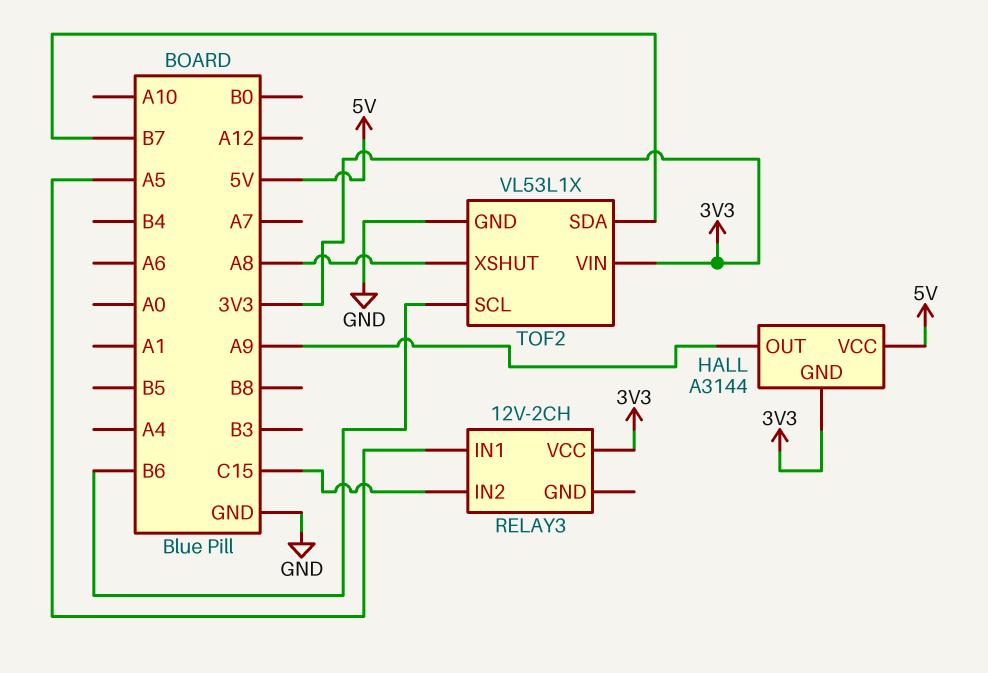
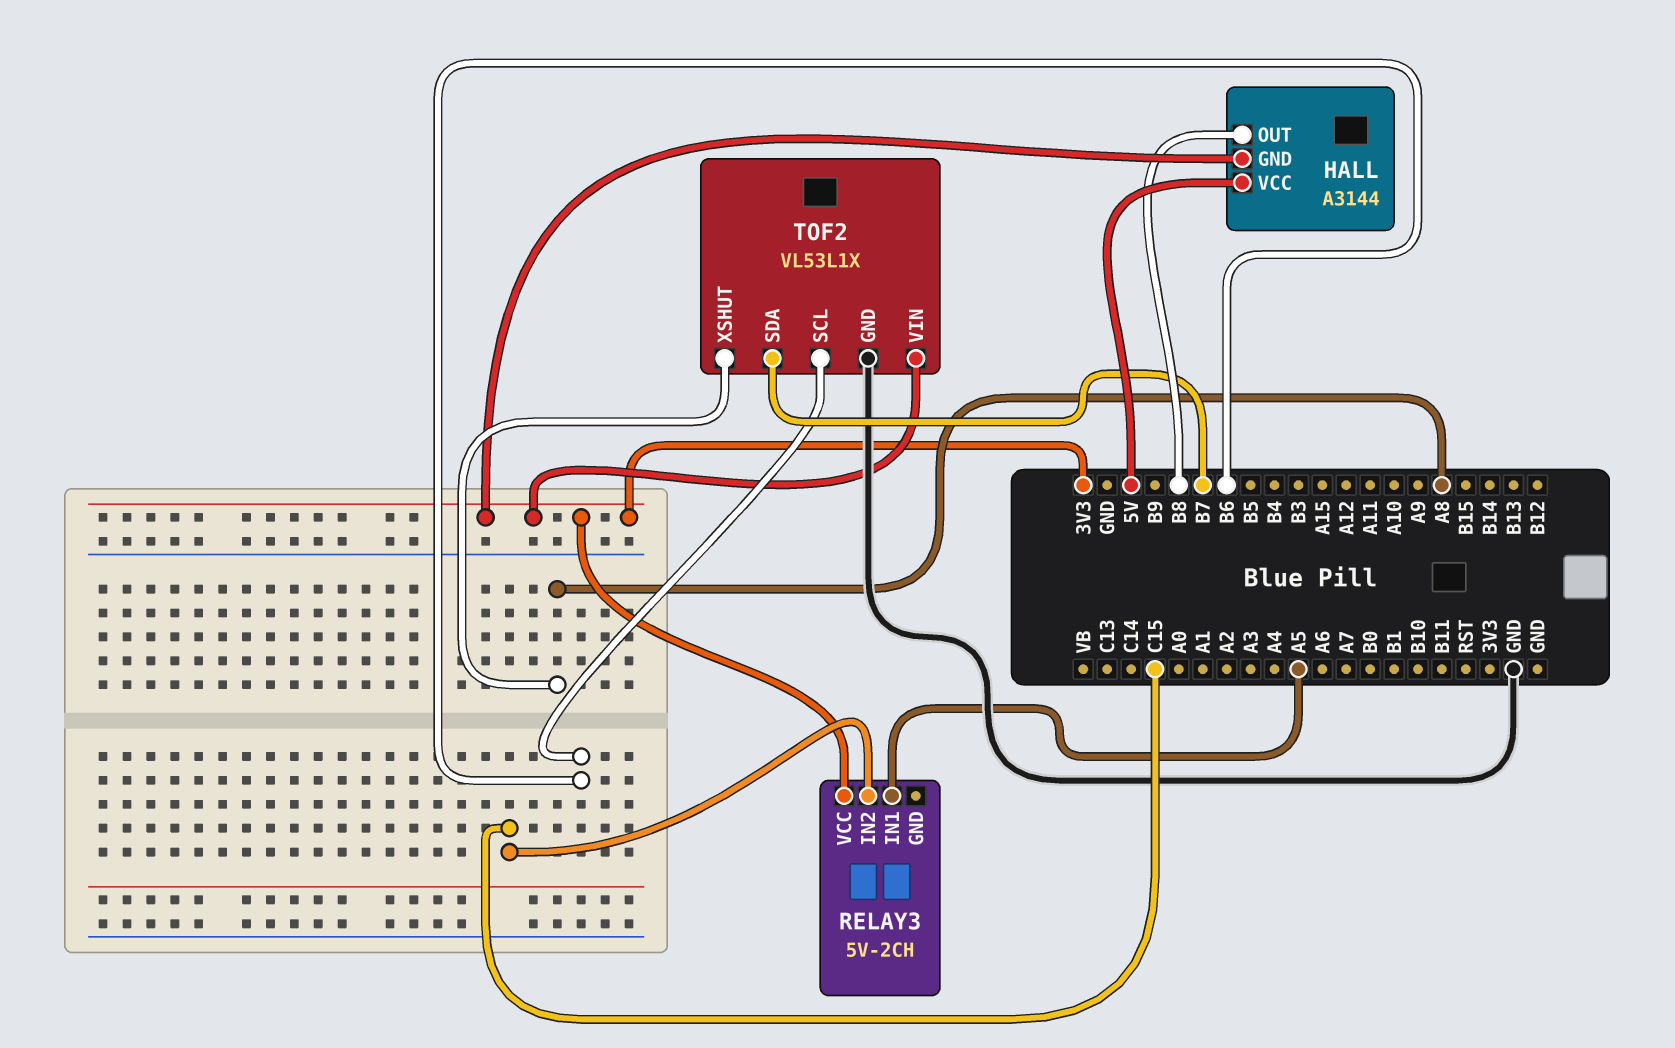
HALL pin OUT: A9 -> B8
RELAY3: 12V-2CH -> 5V-2CH

